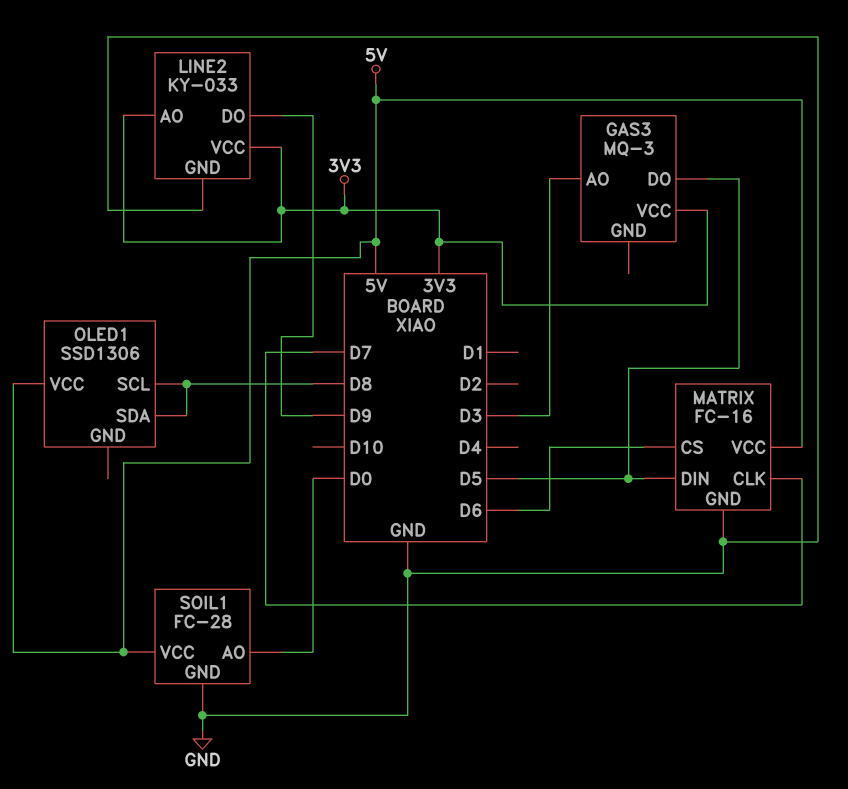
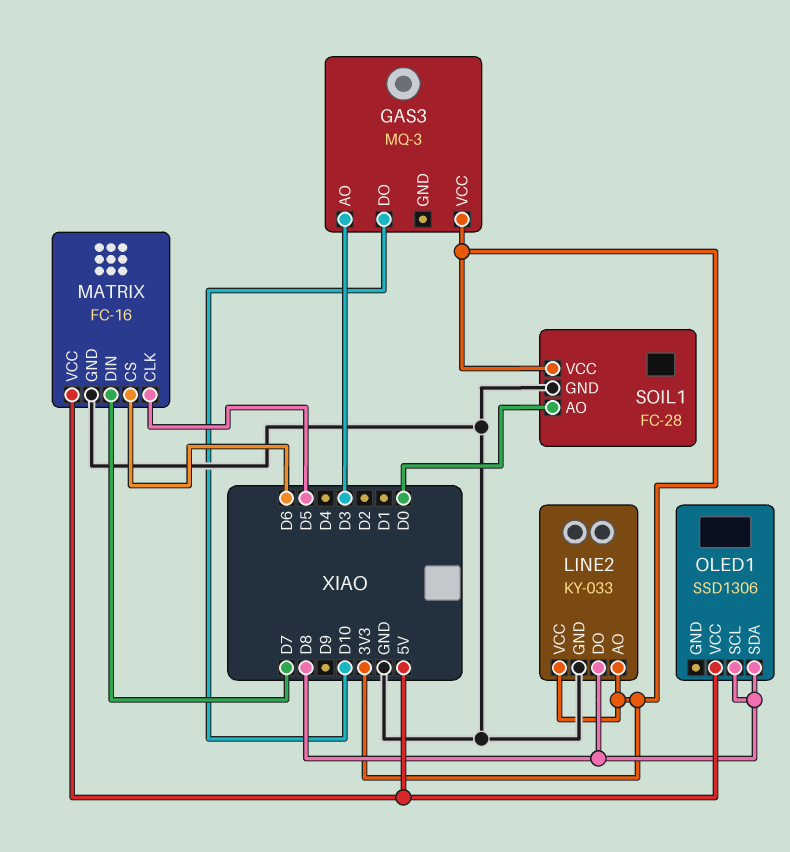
GAS3 pin DO: D5 -> D10
LINE2 pin DO: D9 -> D8
MATRIX pin CLK: D7 -> D5
MATRIX pin DIN: D5 -> D7
SOIL1 pin VCC: 5V -> 3V3

